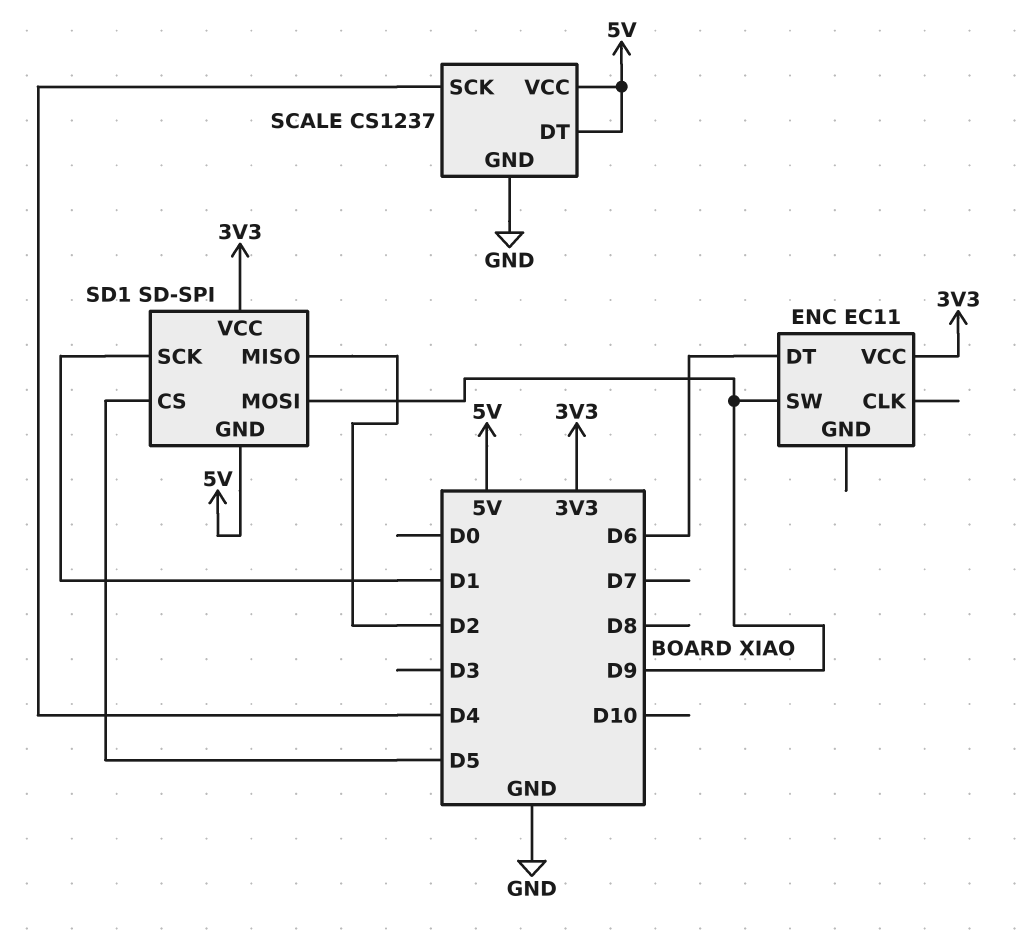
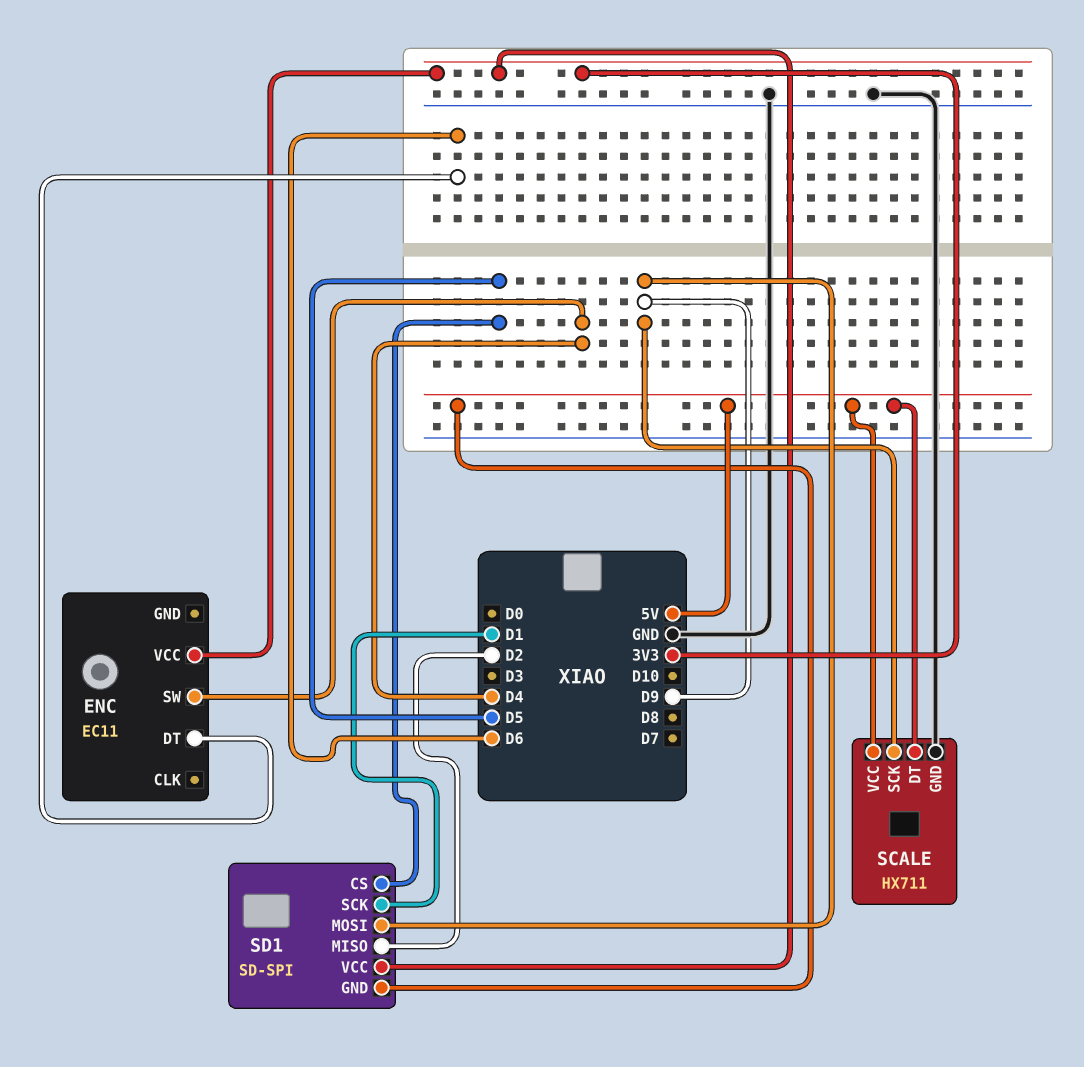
ENC pin SW: D9 -> D4
SCALE: CS1237 -> HX711
SCALE pin SCK: D4 -> D9

